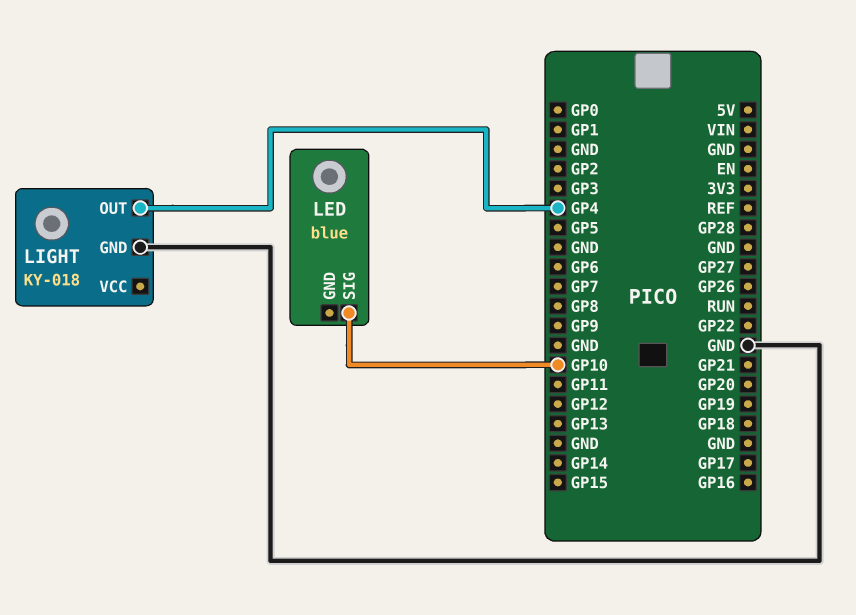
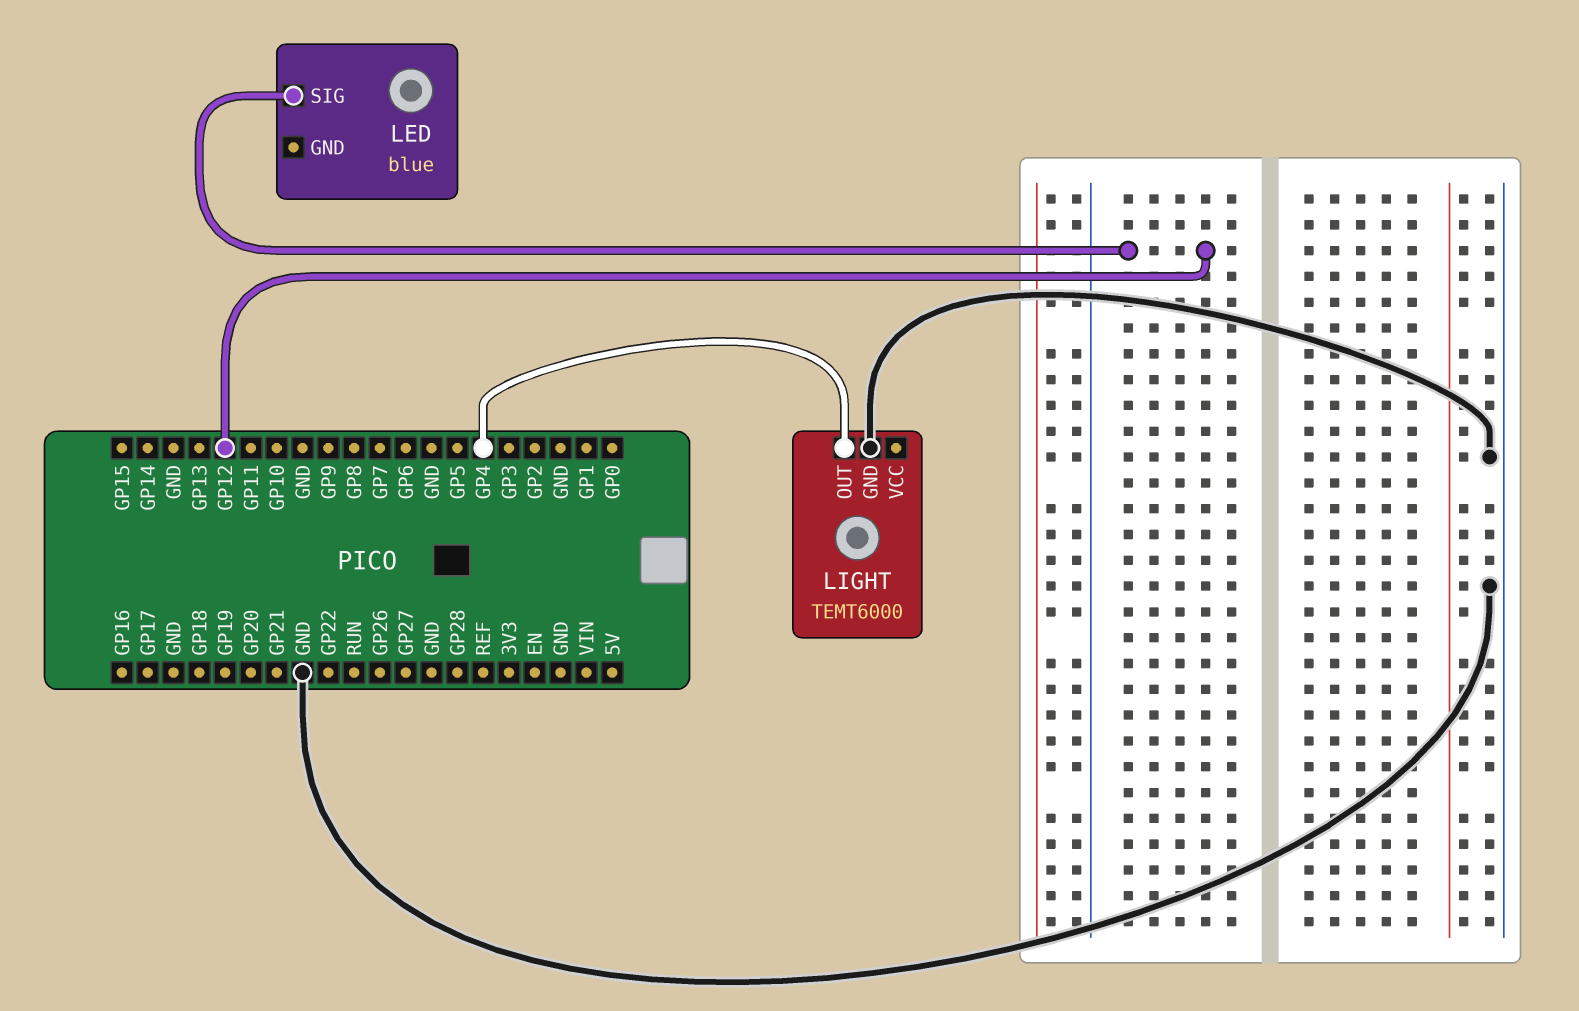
LED pin SIG: GP10 -> GP12
LIGHT: KY-018 -> TEMT6000

